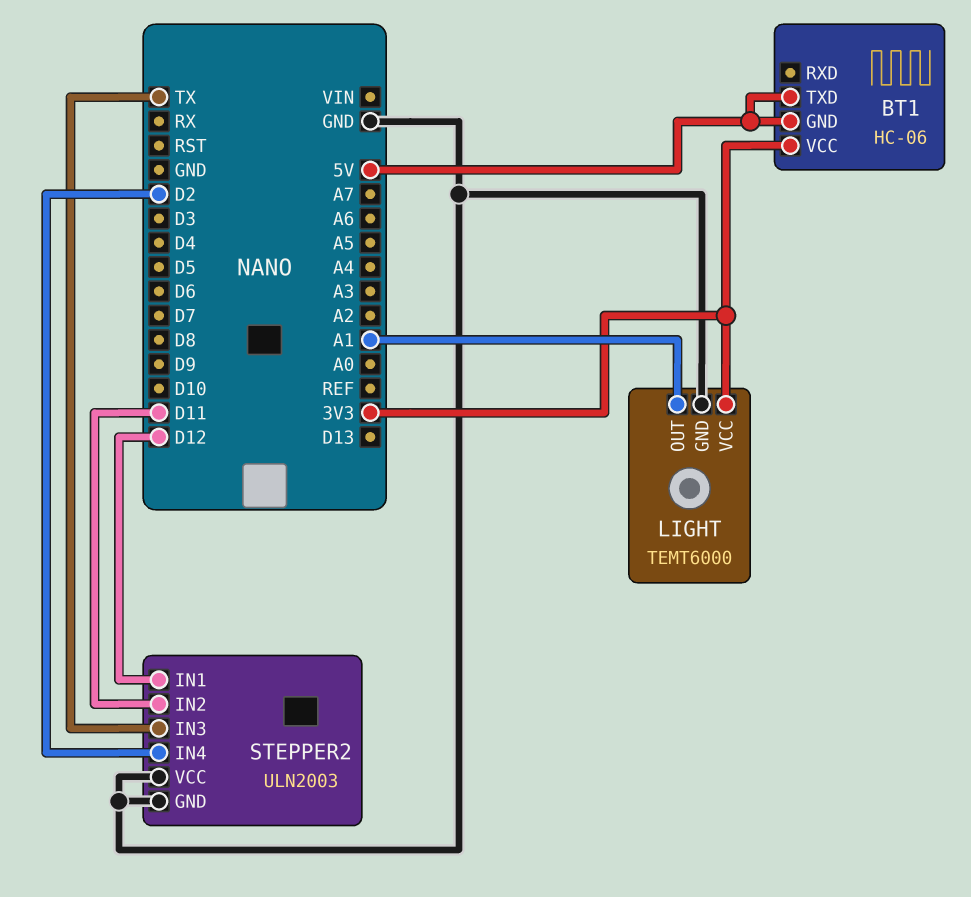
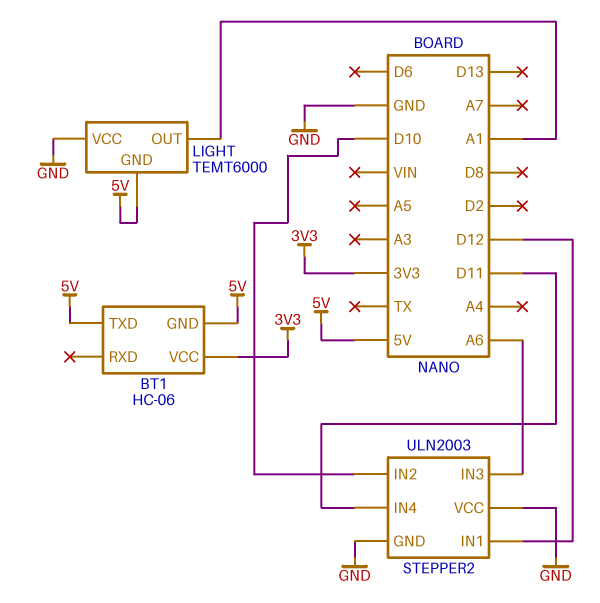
LIGHT pin GND: GND -> 5V
LIGHT pin VCC: 3V3 -> GND
STEPPER2 pin IN2: D11 -> D10
STEPPER2 pin IN3: TX -> A6
STEPPER2 pin IN4: D2 -> D11

